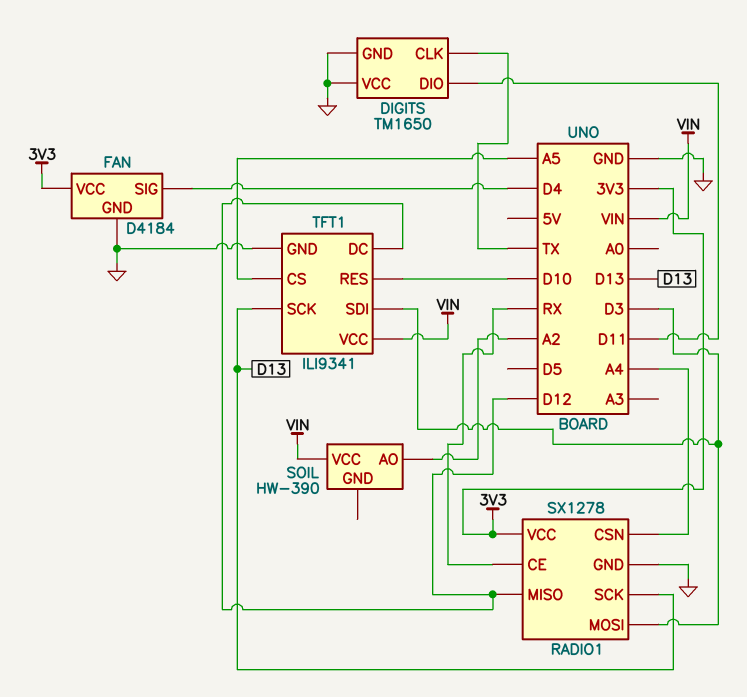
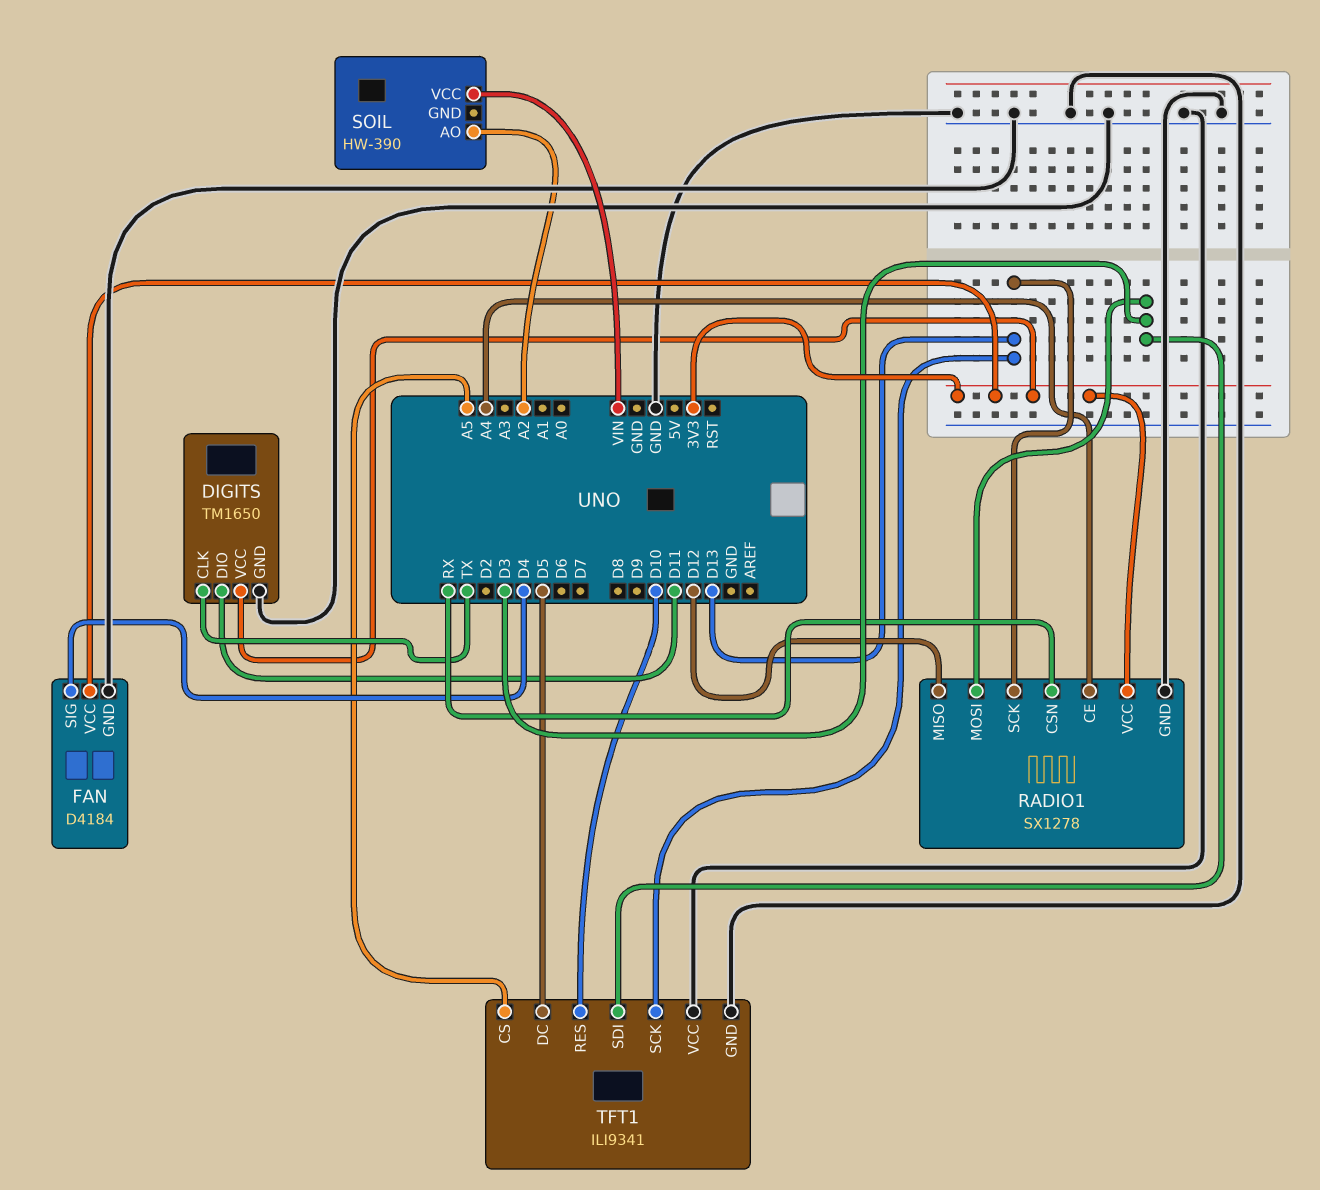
DIGITS pin VCC: GND -> 3V3
RADIO1 pin CE: RX -> A4
RADIO1 pin CSN: A4 -> RX
TFT1 pin DC: D12 -> D5
TFT1 pin VCC: VIN -> GND

